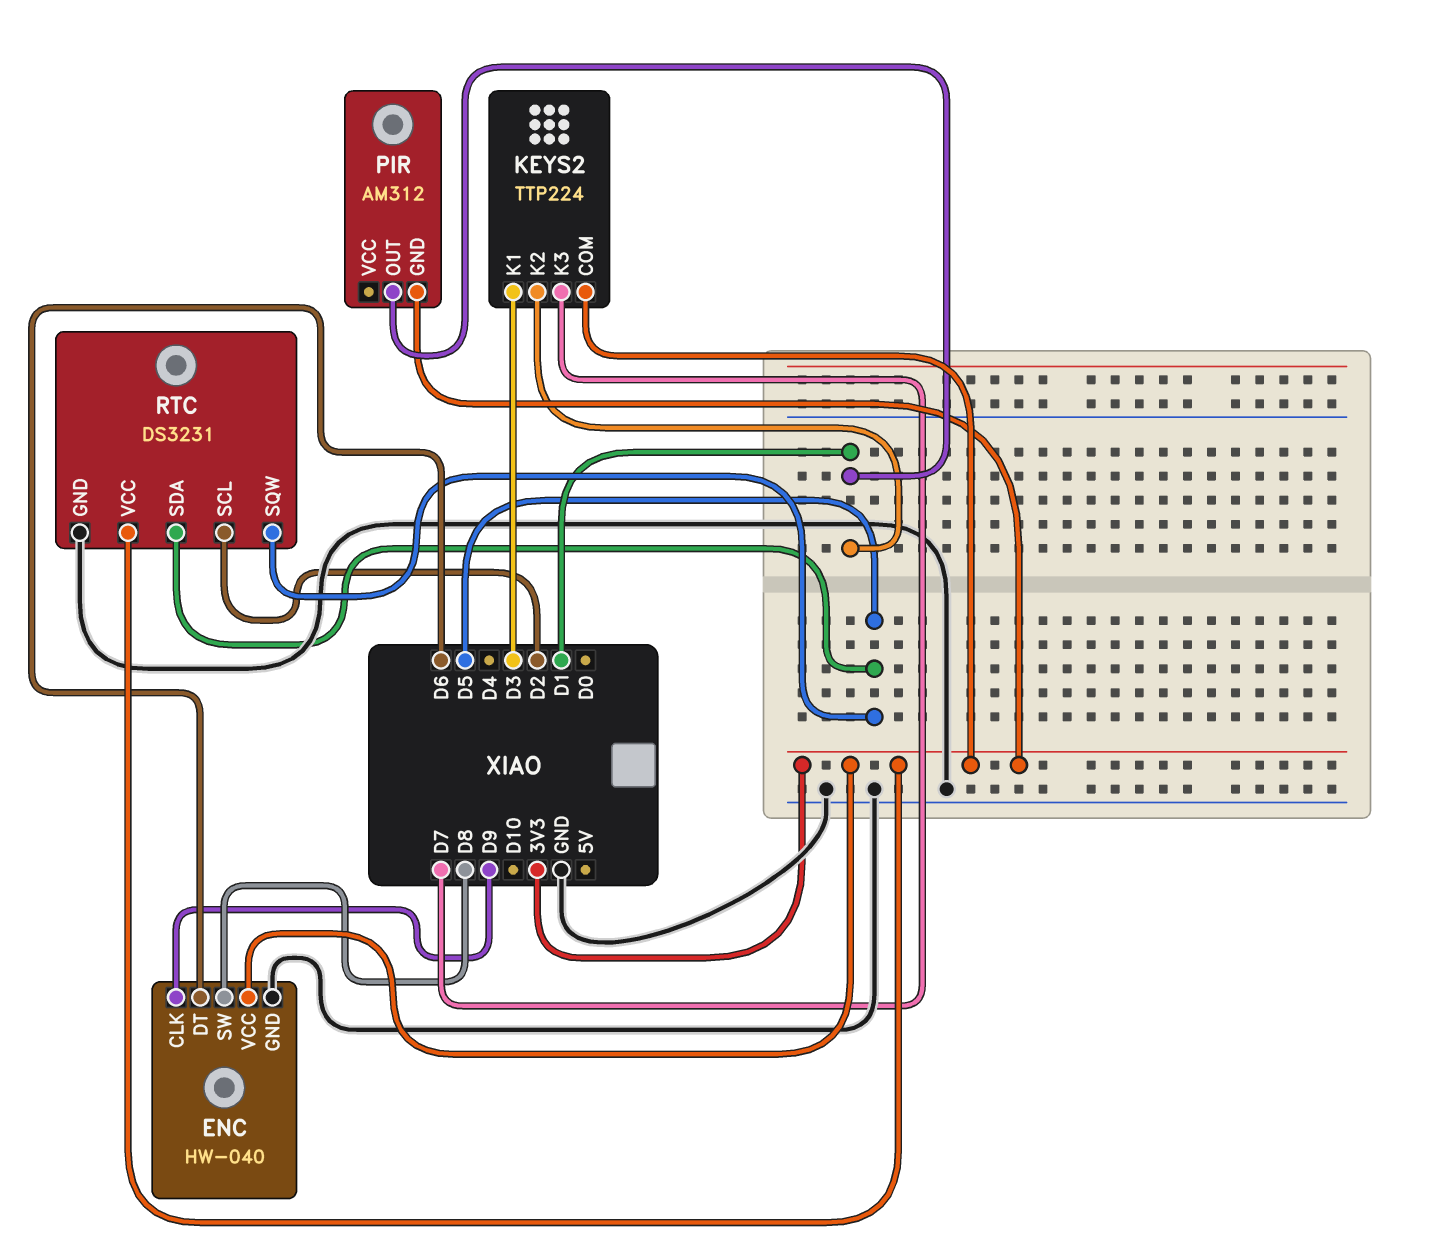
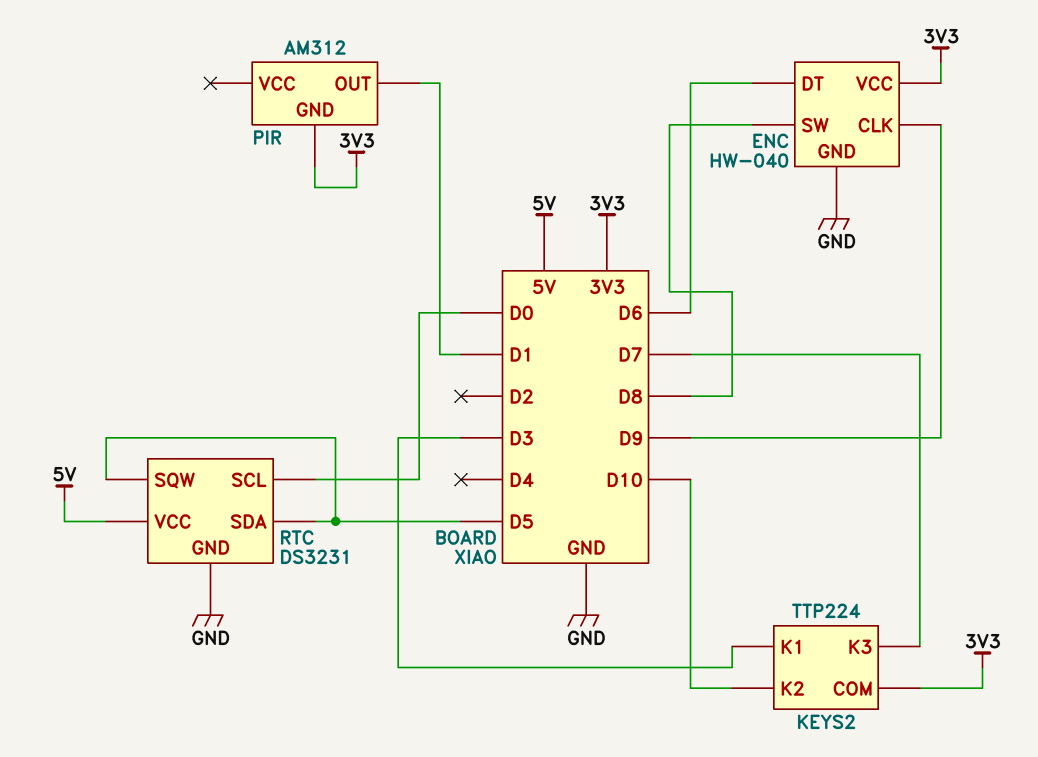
KEYS2 pin K2: D1 -> D10
RTC pin SCL: D2 -> D0
RTC pin VCC: 3V3 -> 5V

